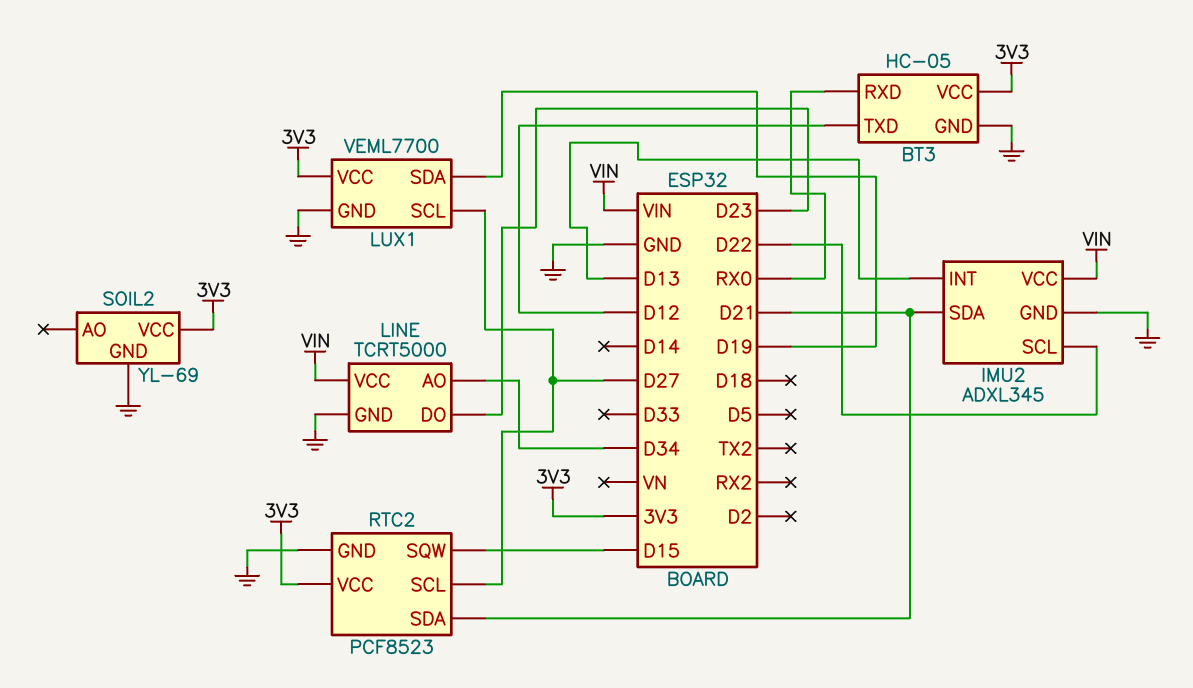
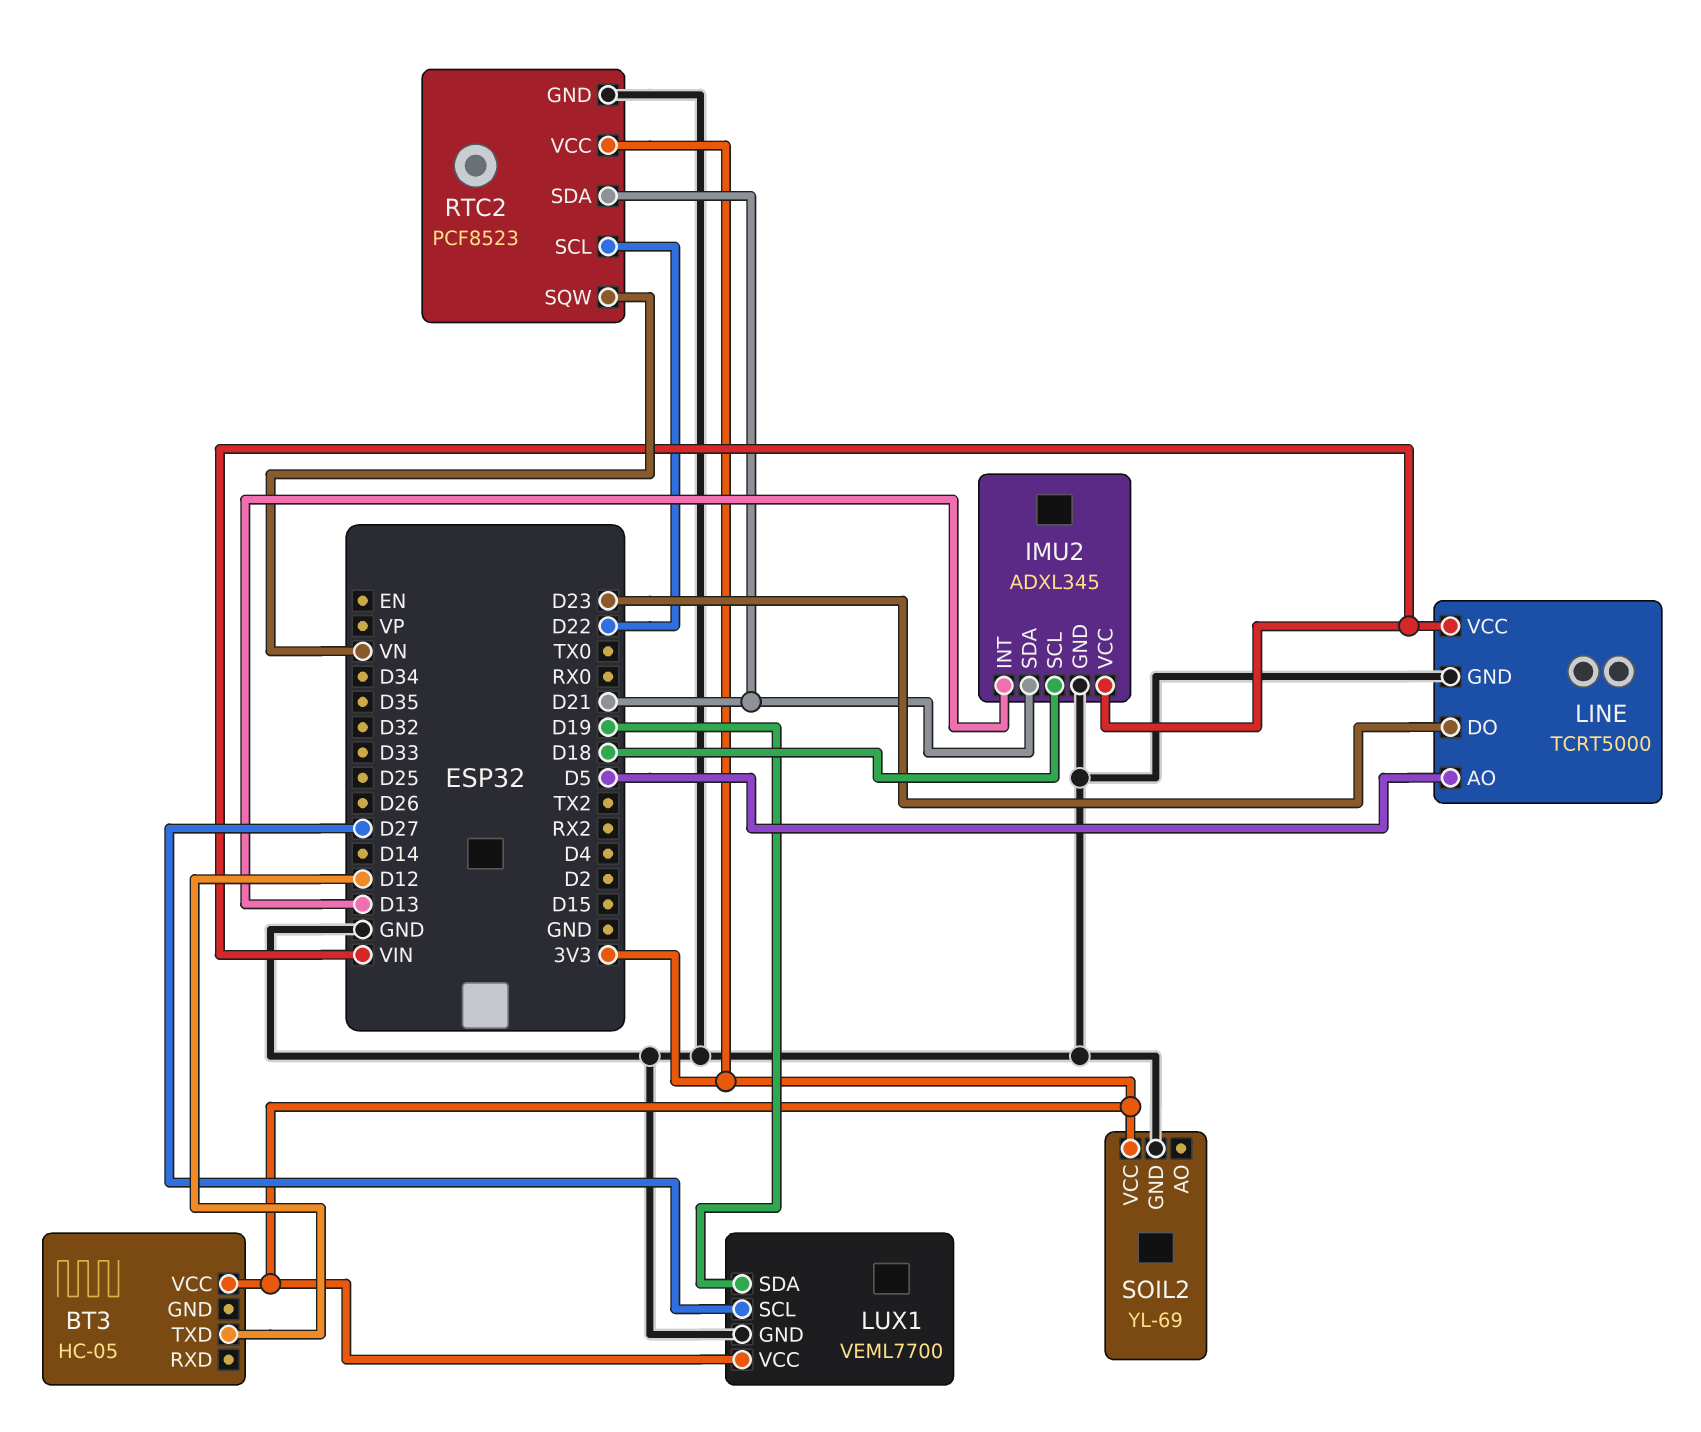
BT3 pin GND: GND -> none
BT3 pin RXD: RX0 -> none
IMU2 pin SCL: D22 -> D18
LINE pin AO: D34 -> D5
RTC2 pin SCL: D27 -> D22
RTC2 pin SQW: D15 -> VN

